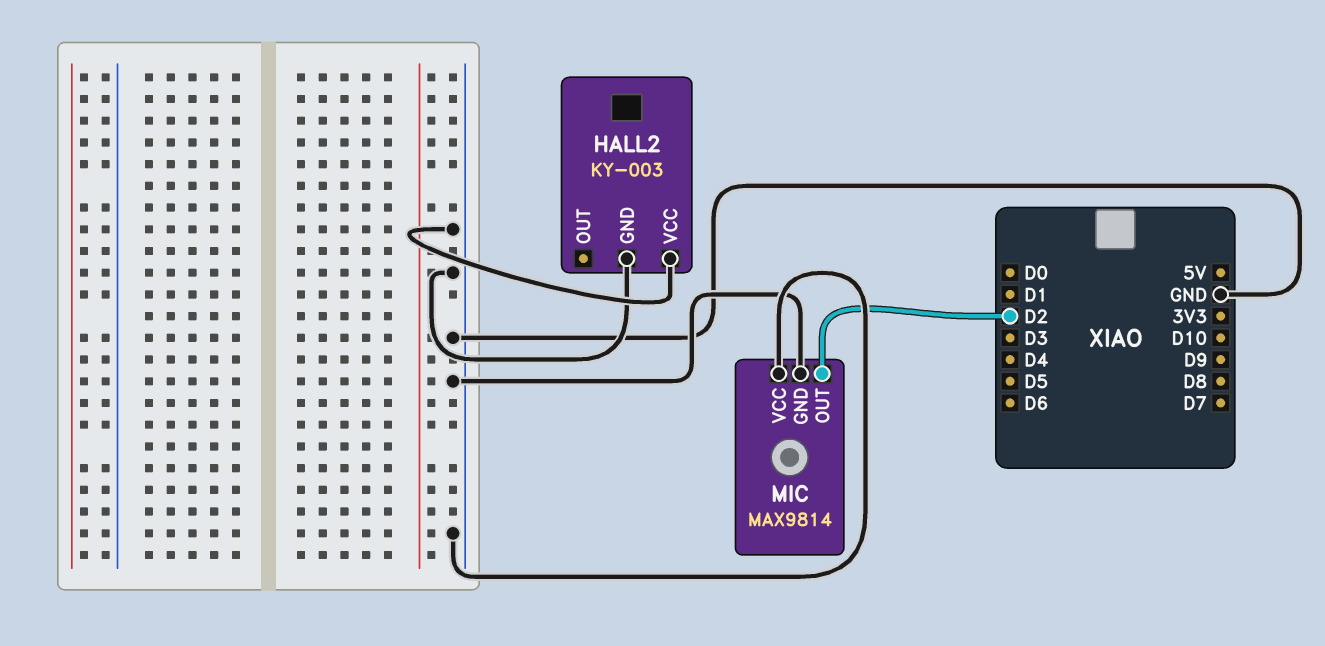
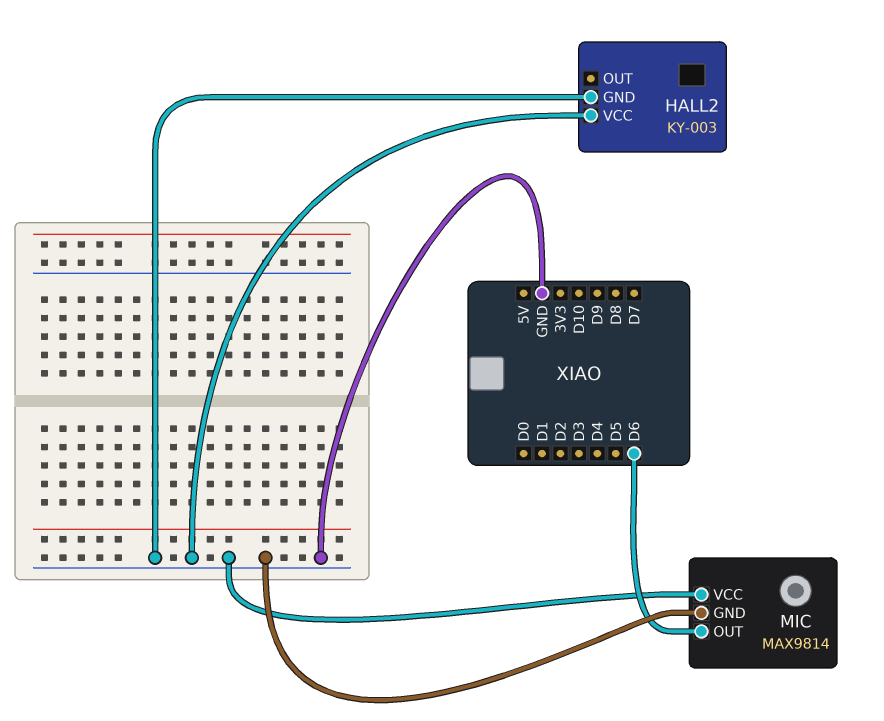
MIC pin OUT: D2 -> D6

